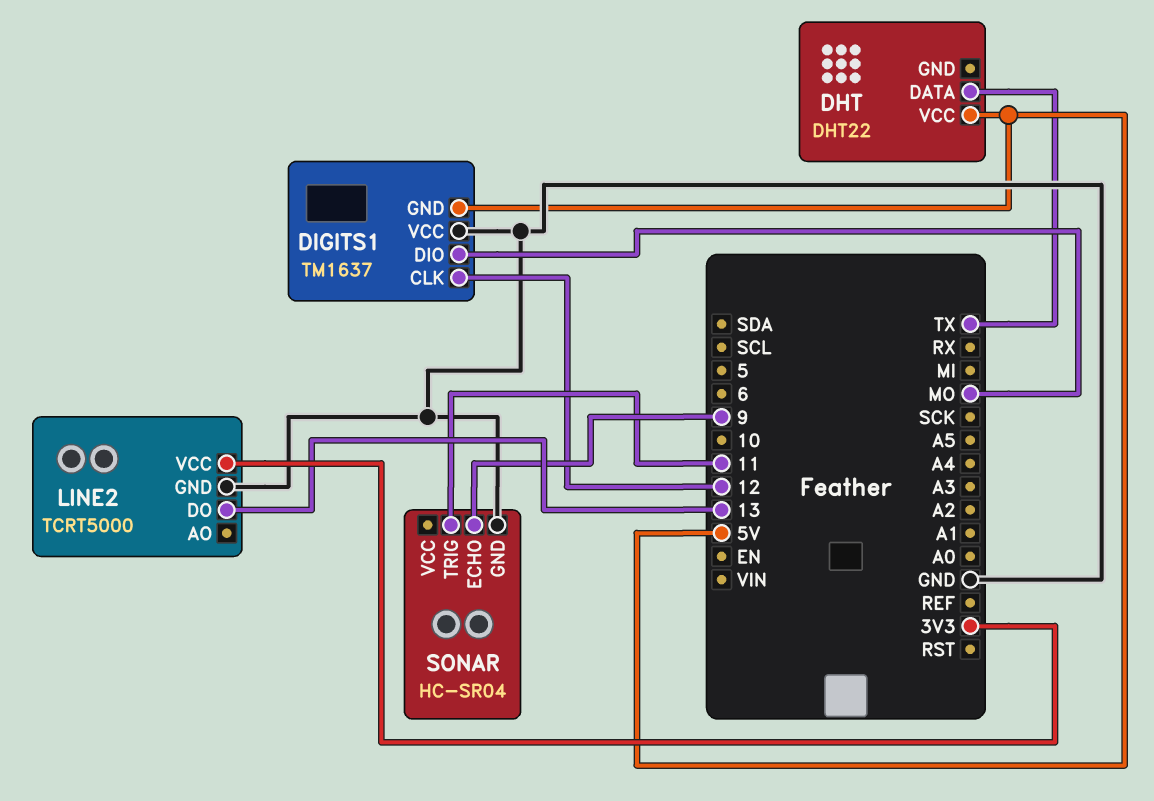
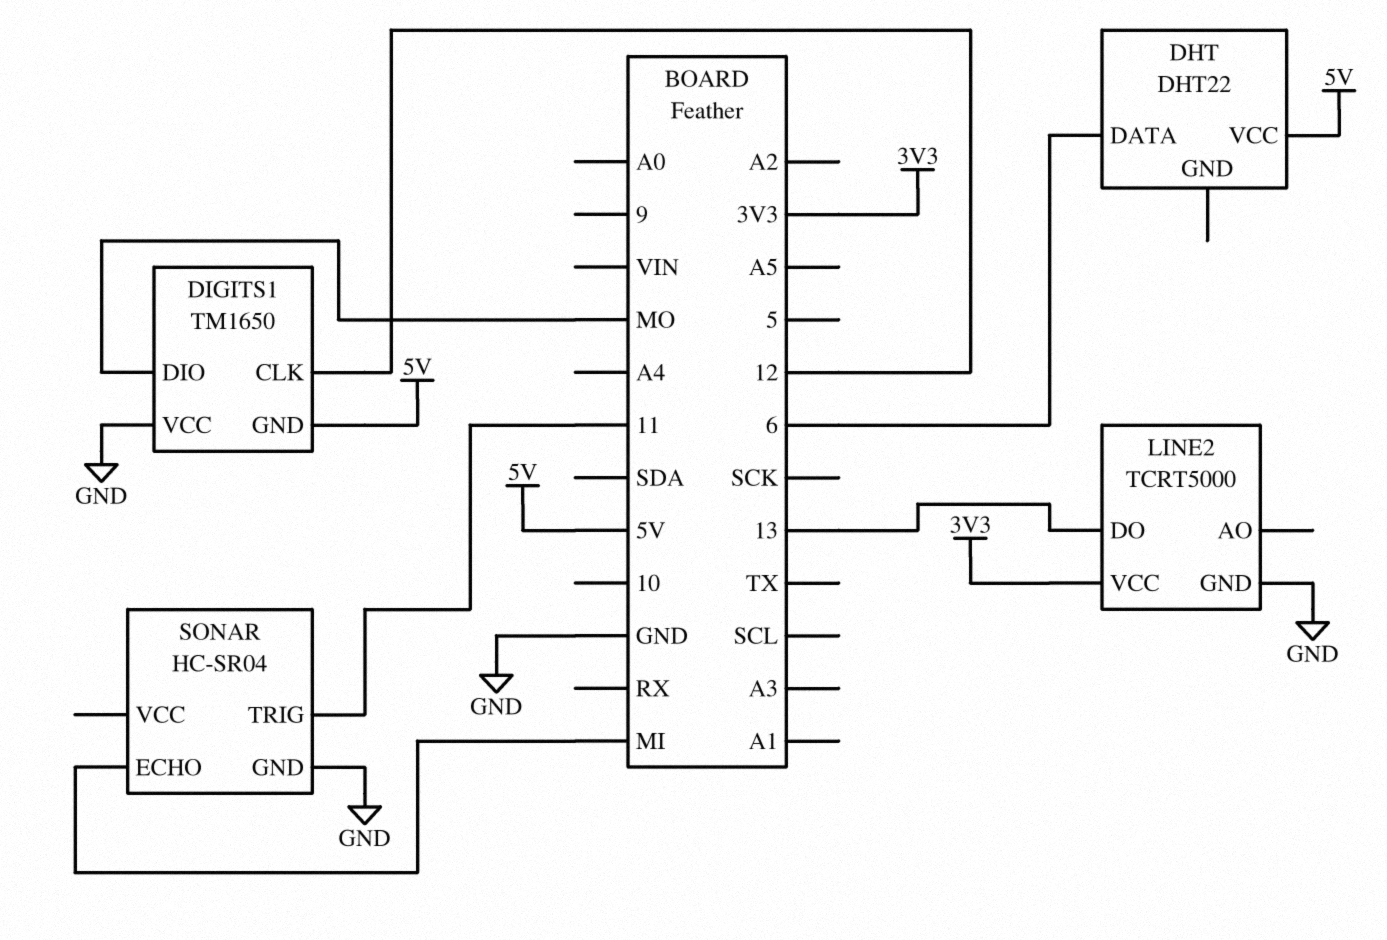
DHT pin DATA: TX -> 6
DIGITS1: TM1637 -> TM1650
SONAR pin ECHO: 9 -> MI

